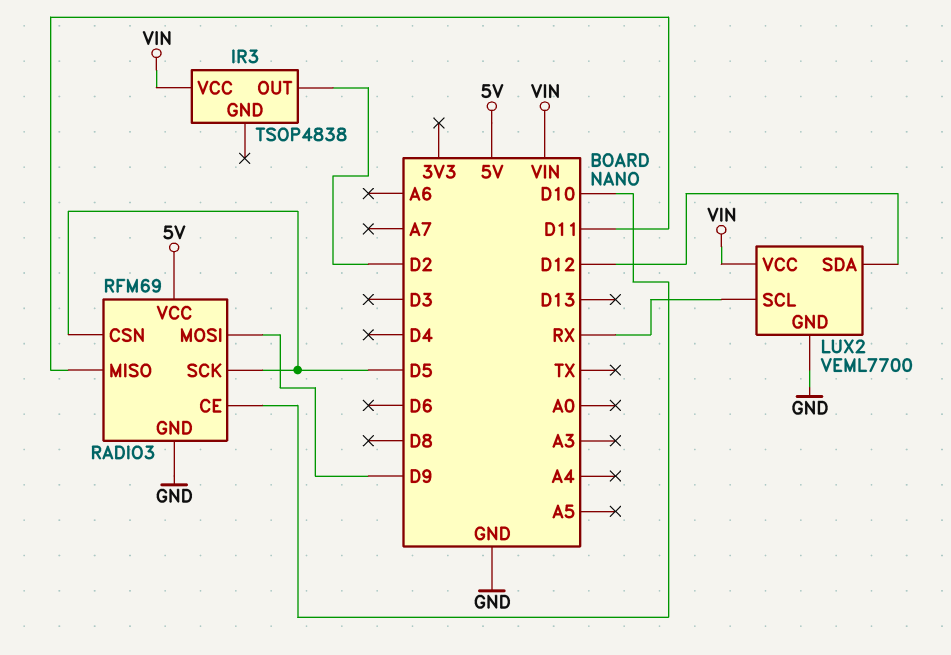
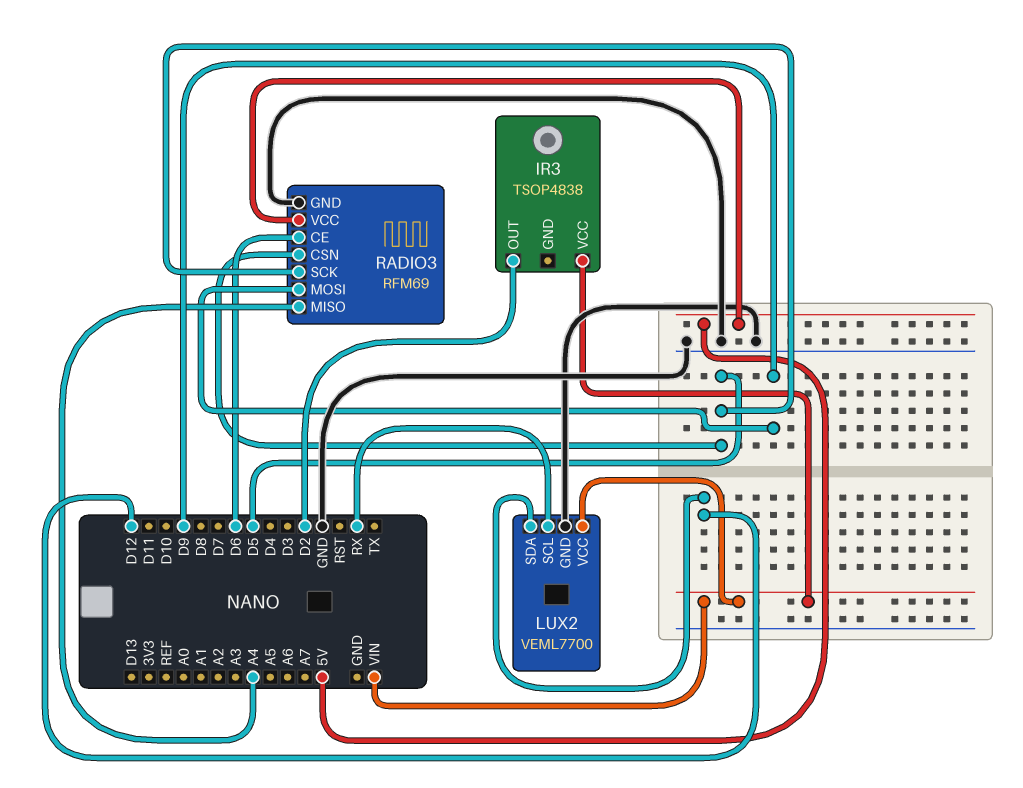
RADIO3 pin CE: D10 -> D6
RADIO3 pin MISO: D11 -> A4

